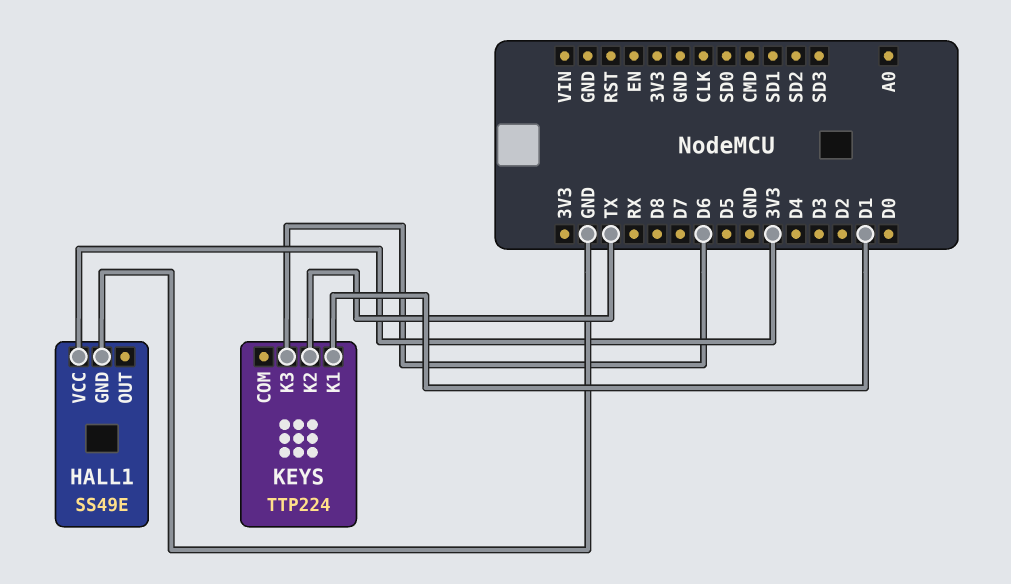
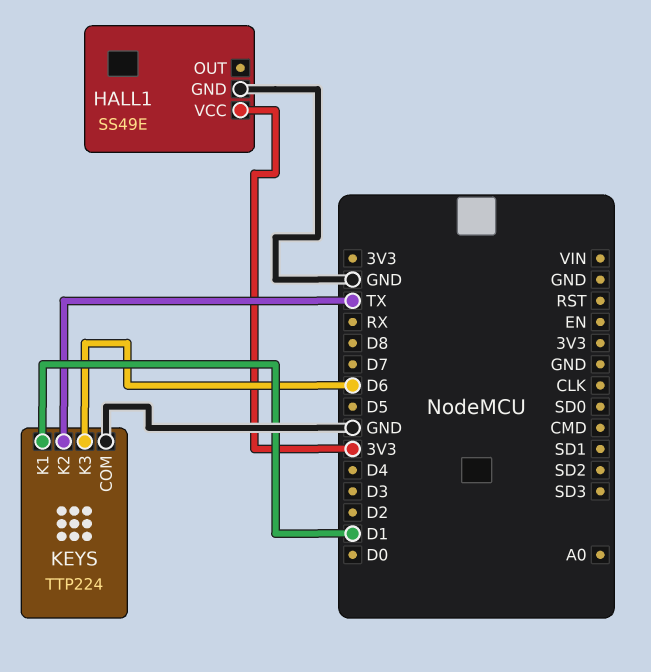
KEYS pin COM: none -> GND

